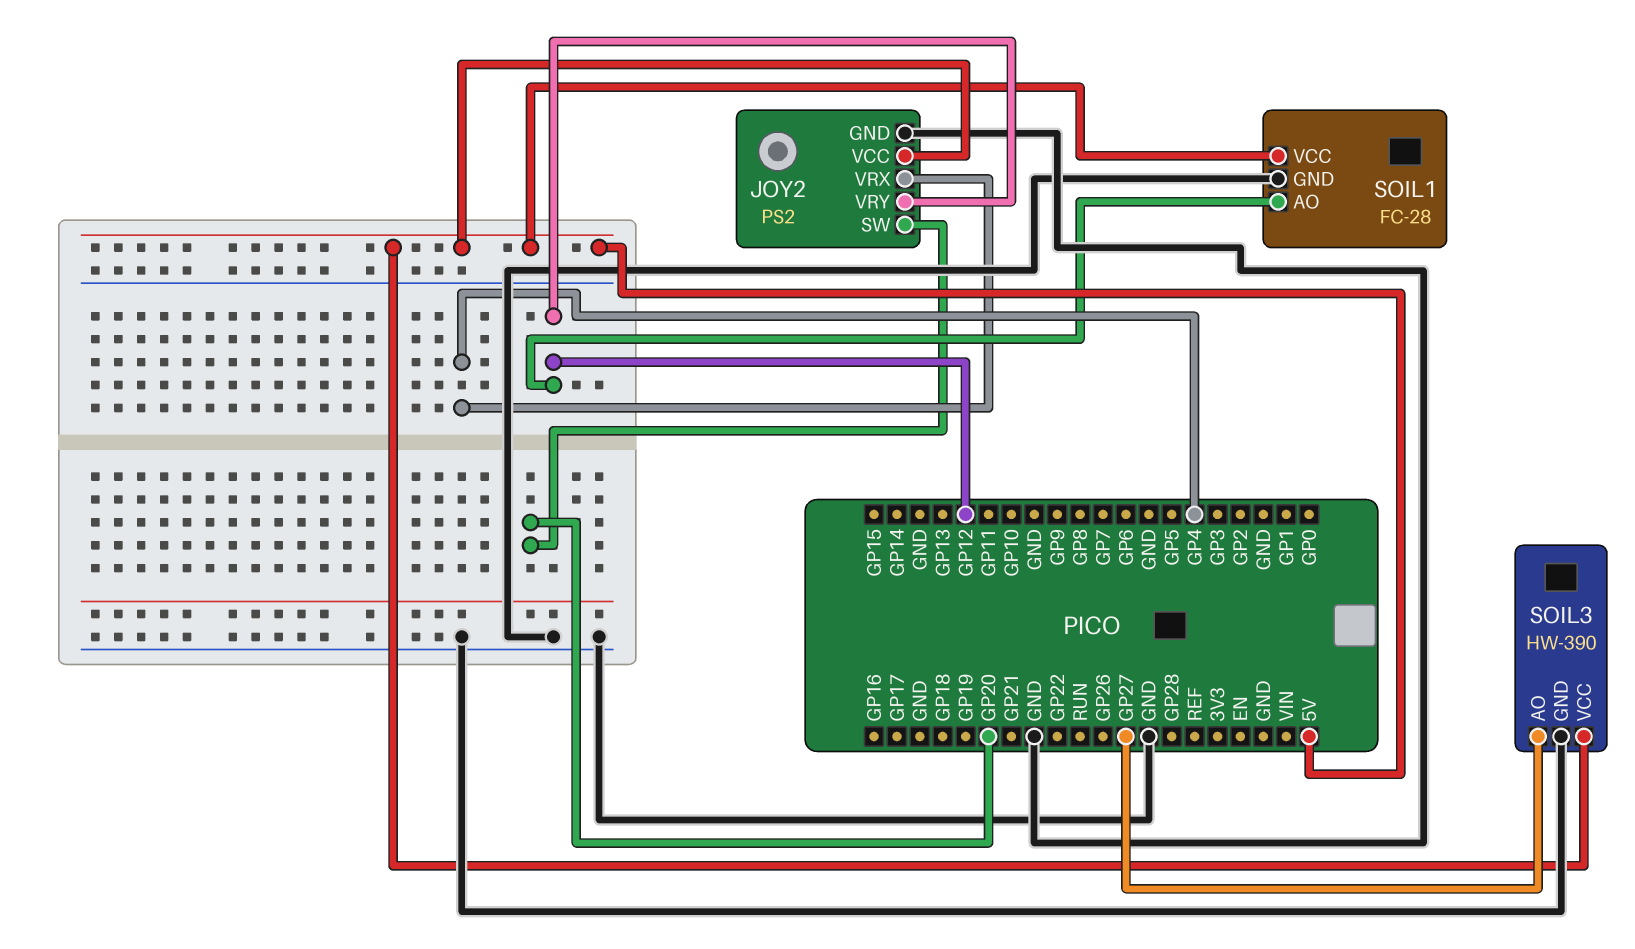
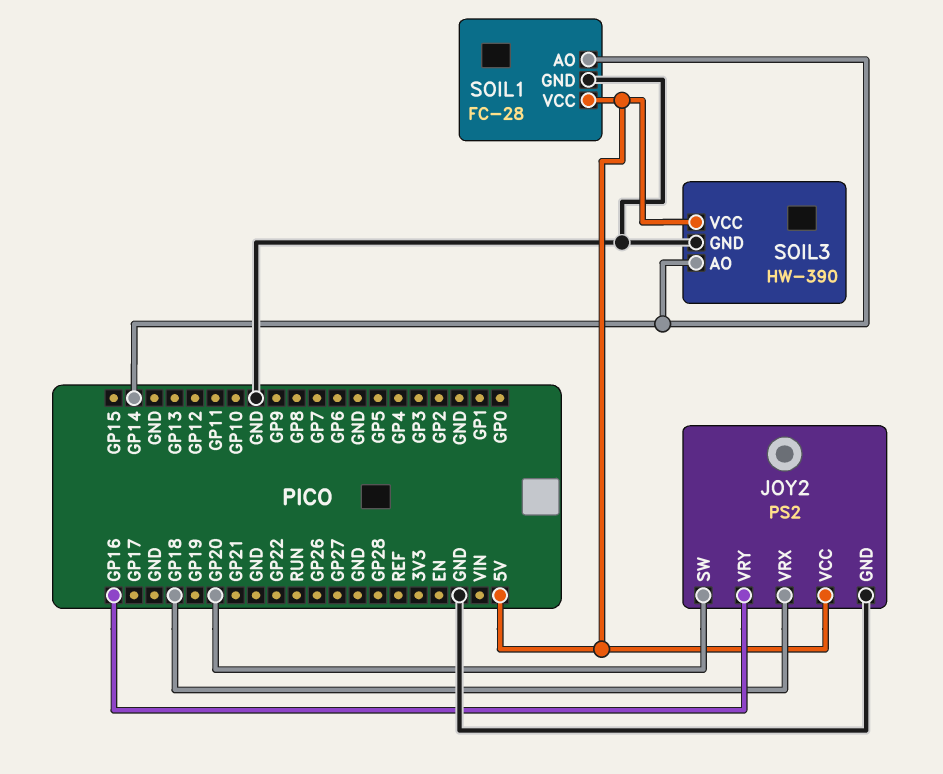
JOY2 pin VRX: GP4 -> GP18
JOY2 pin VRY: GP12 -> GP16
SOIL1 pin AO: GP12 -> GP14
SOIL3 pin AO: GP27 -> GP14

